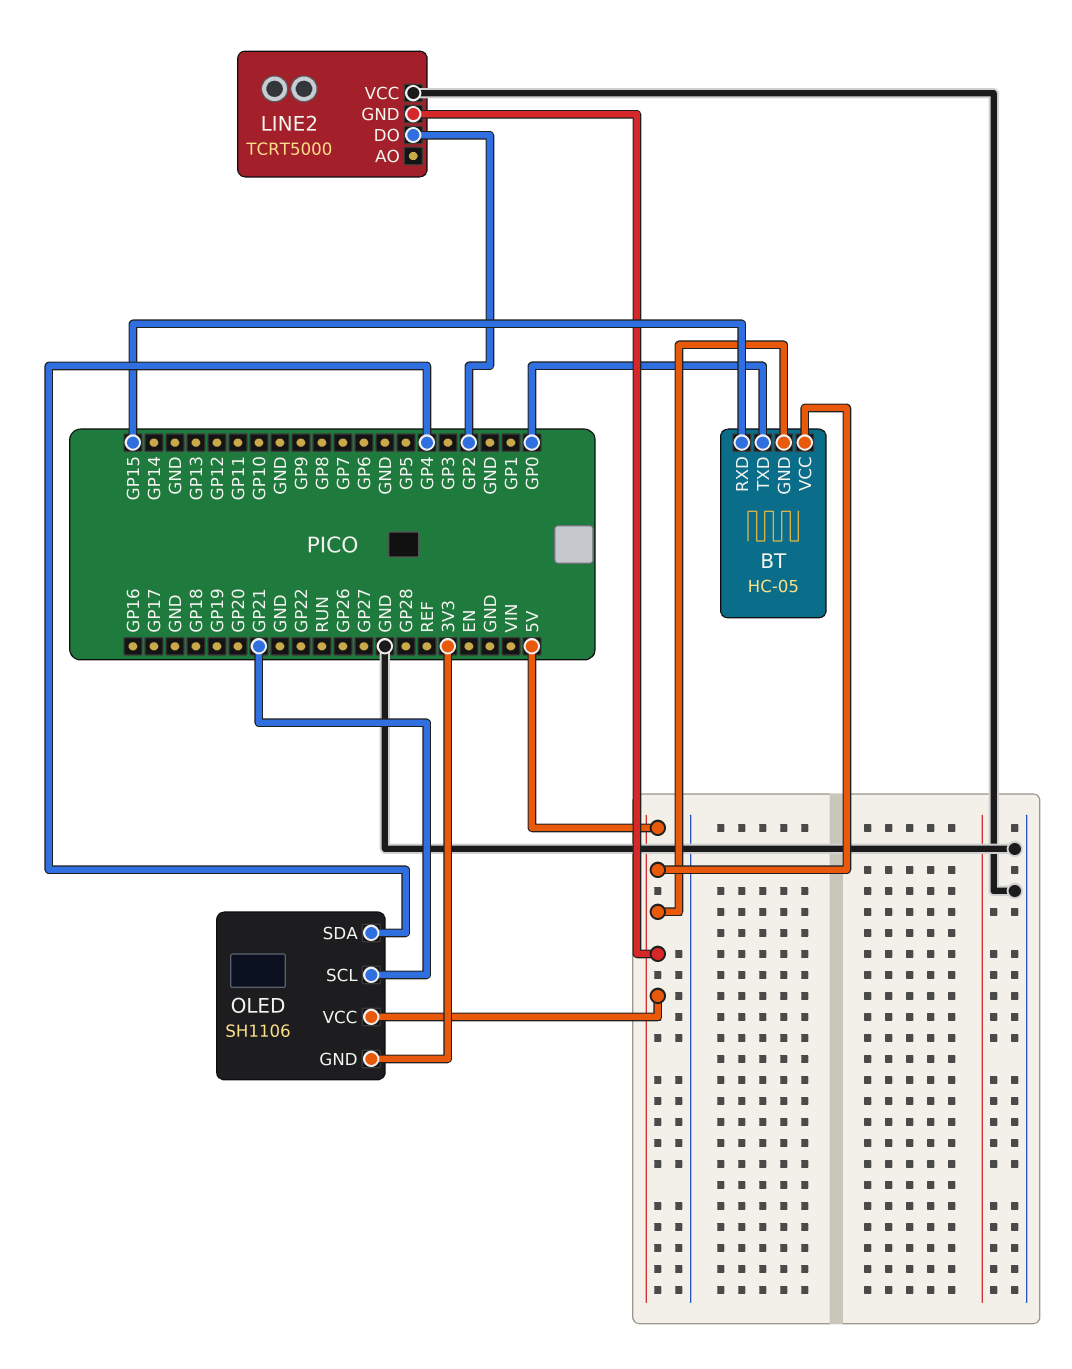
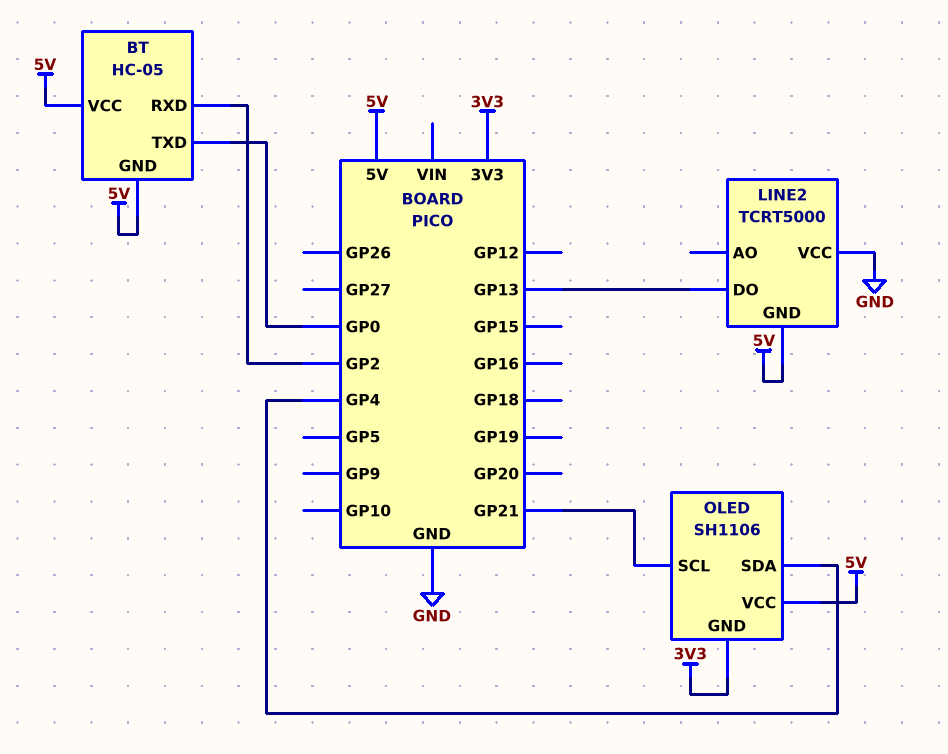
BT pin RXD: GP15 -> GP2
LINE2 pin DO: GP2 -> GP13

